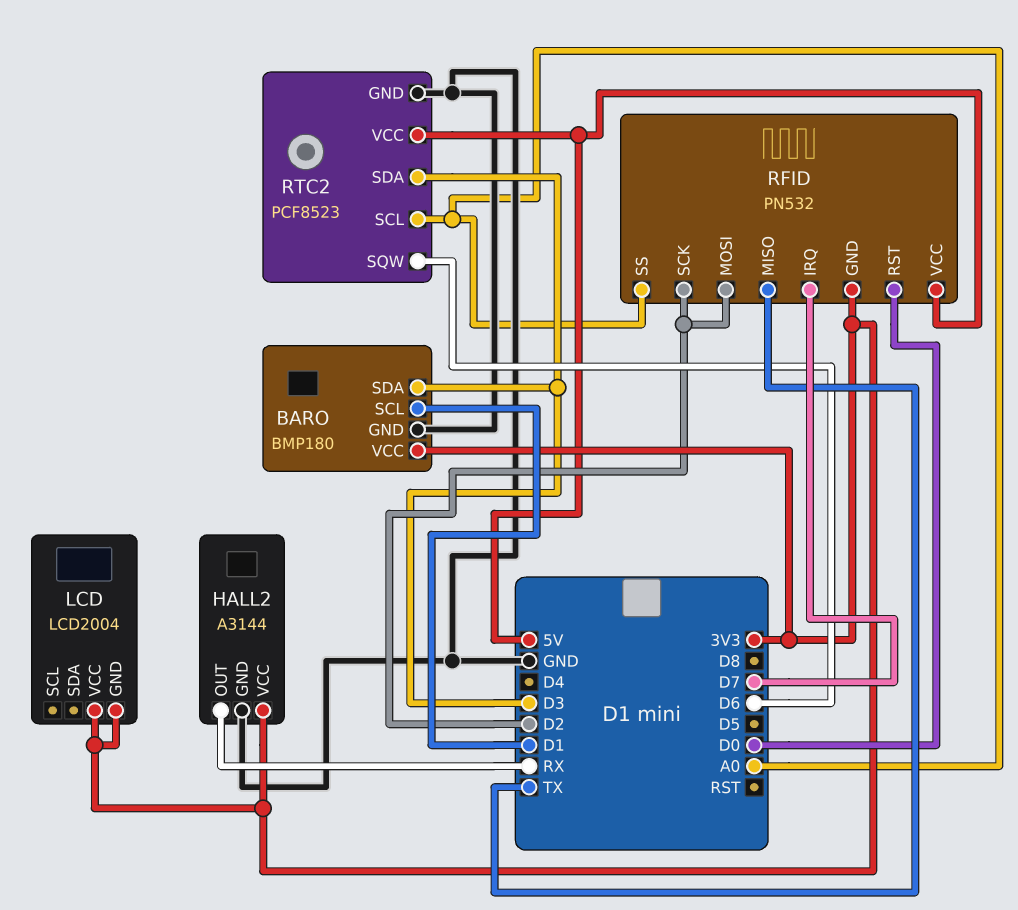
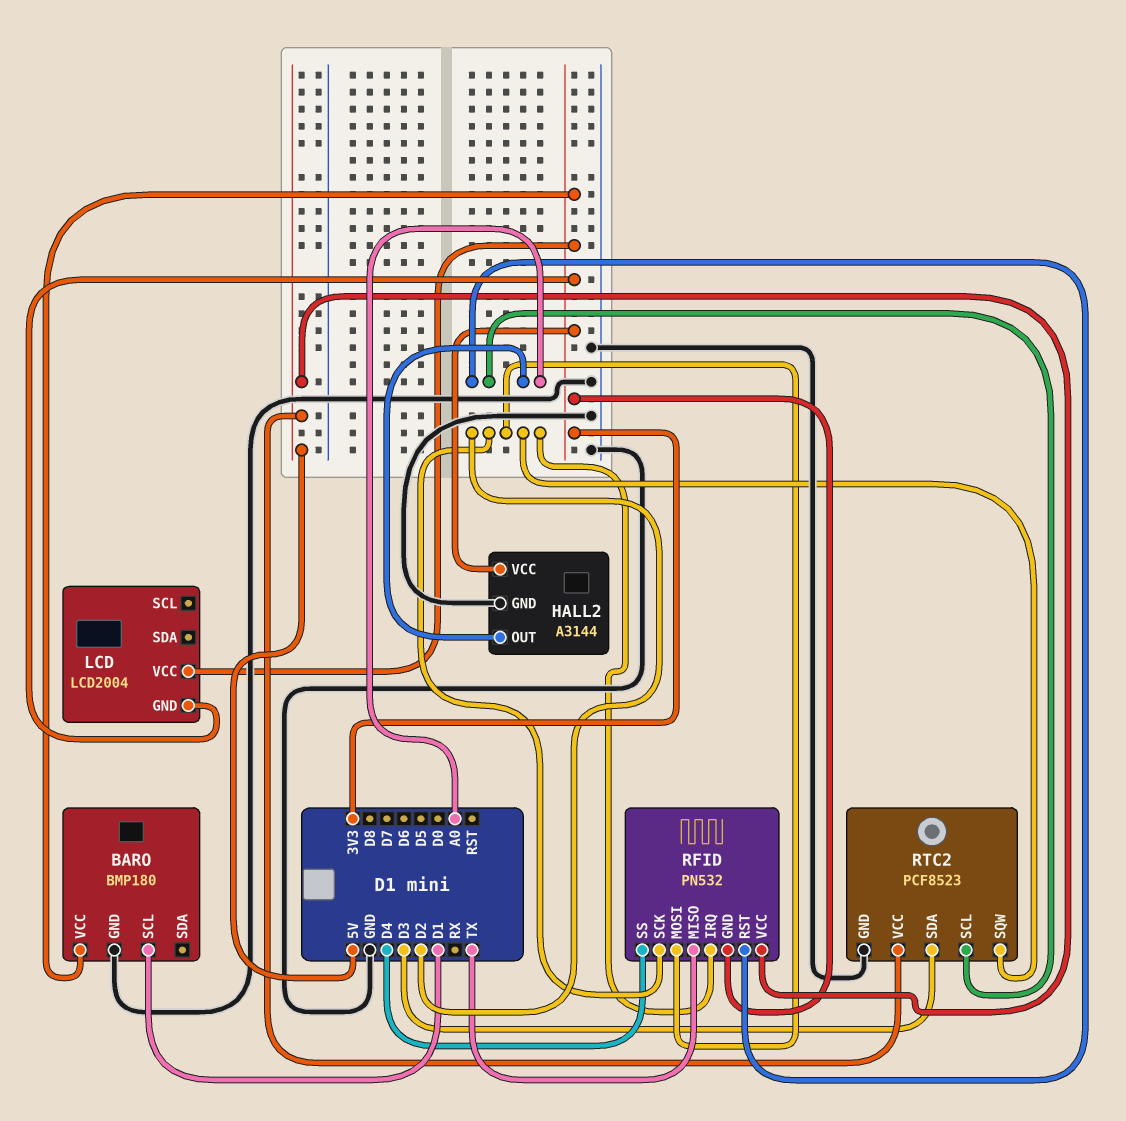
BARO pin SDA: D3 -> none
HALL2 pin OUT: RX -> A0
RFID pin IRQ: D7 -> D2
RFID pin RST: D0 -> A0
RFID pin SS: A0 -> D4
RTC2 pin SQW: D6 -> D2

